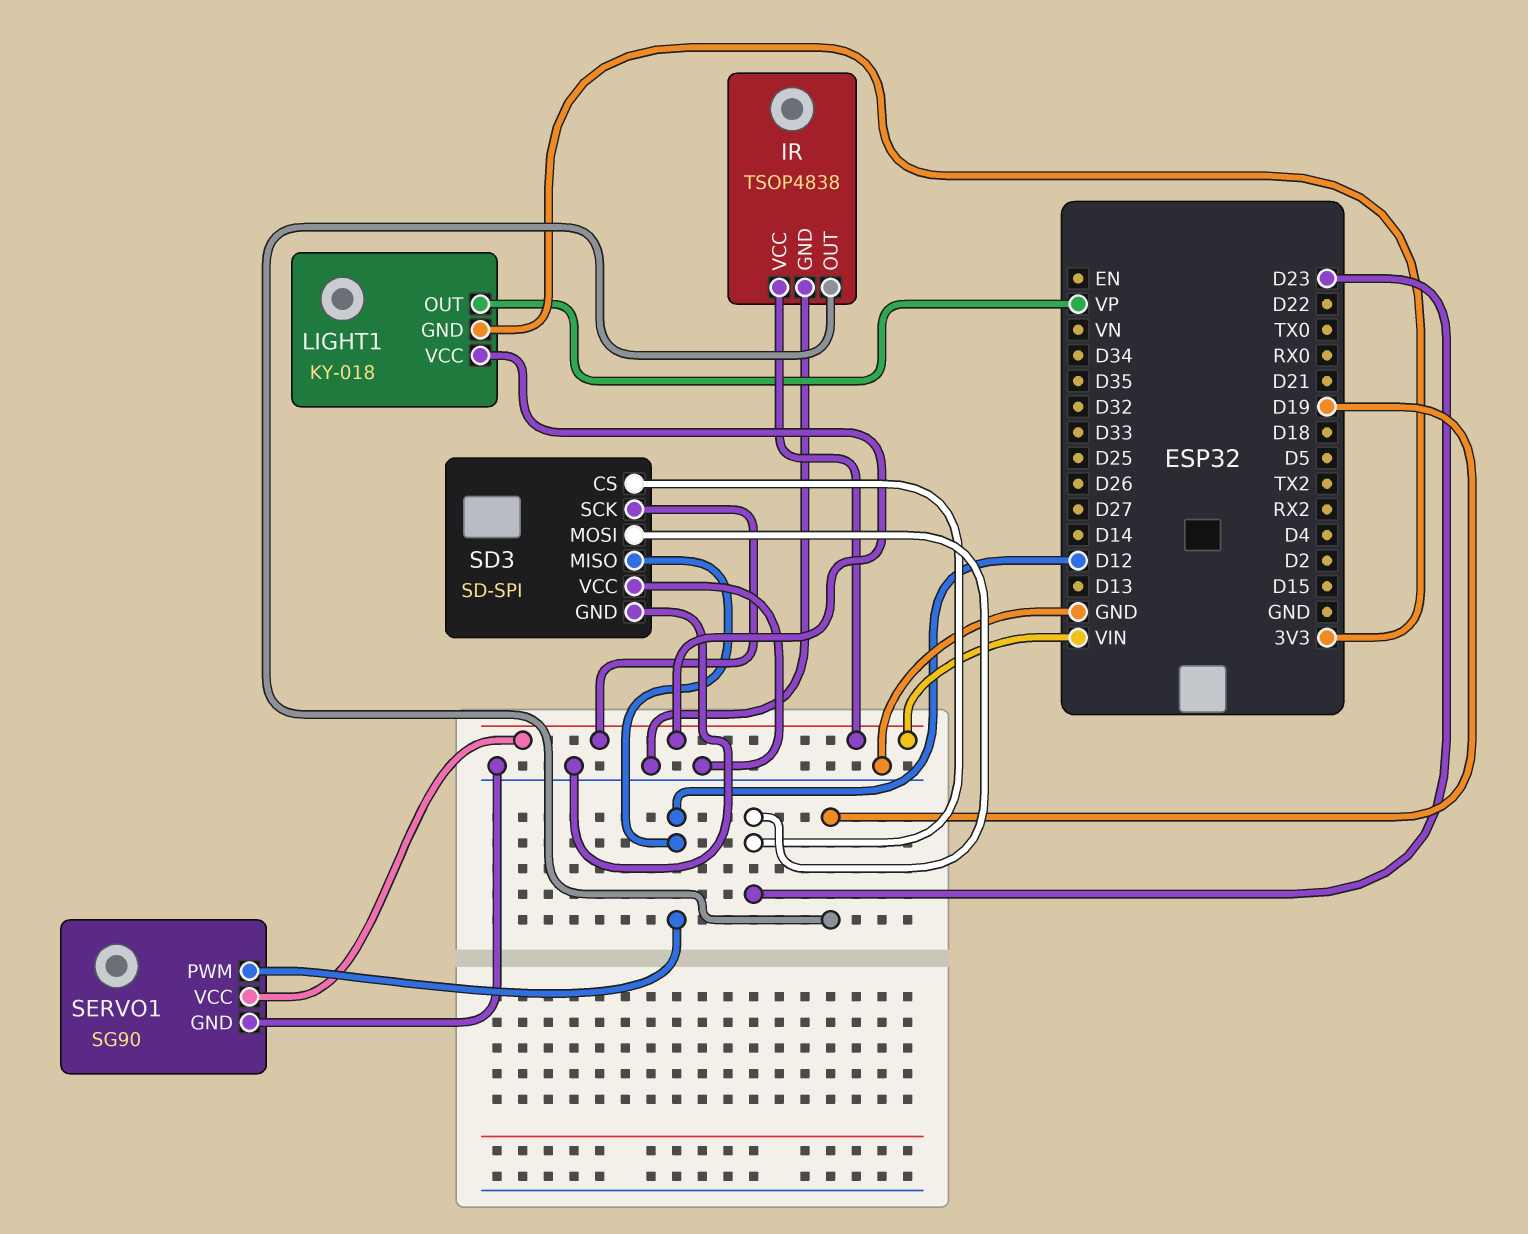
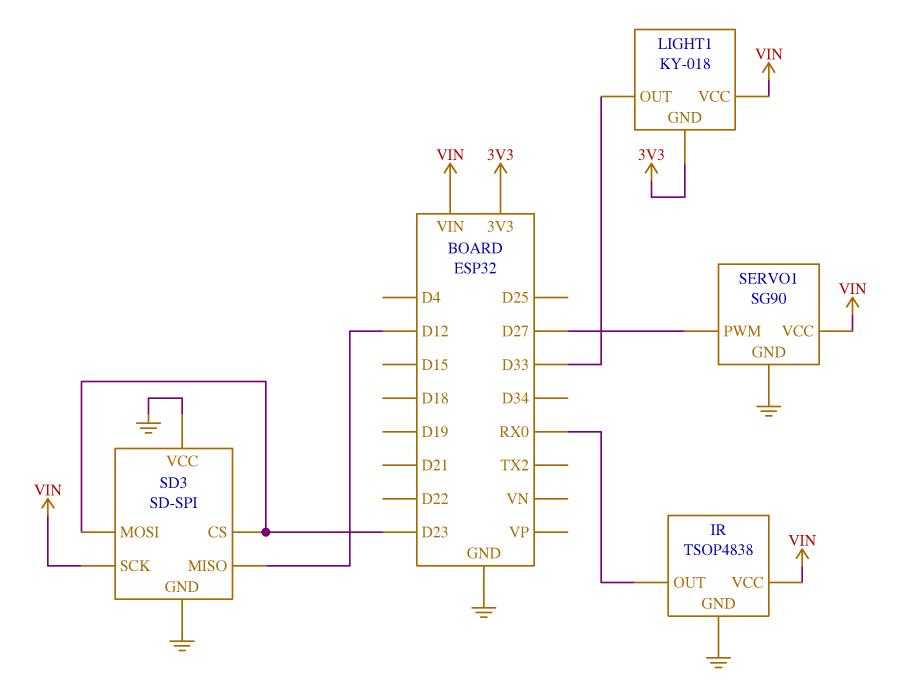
IR pin OUT: D19 -> RX0
LIGHT1 pin OUT: VP -> D33
SERVO1 pin PWM: D12 -> D27

